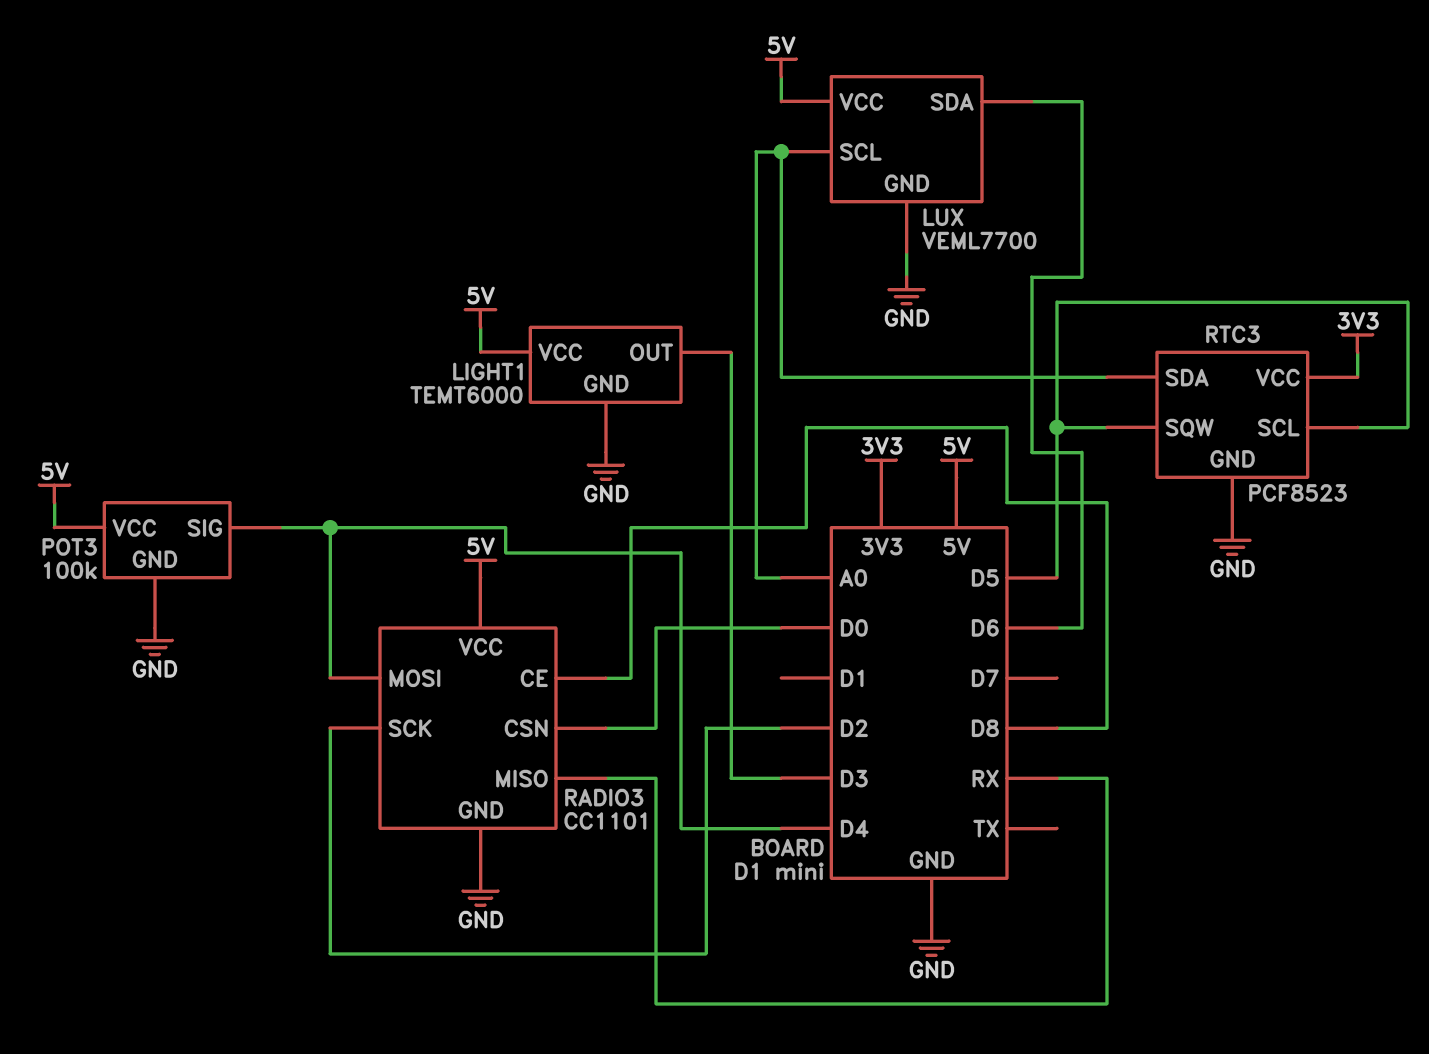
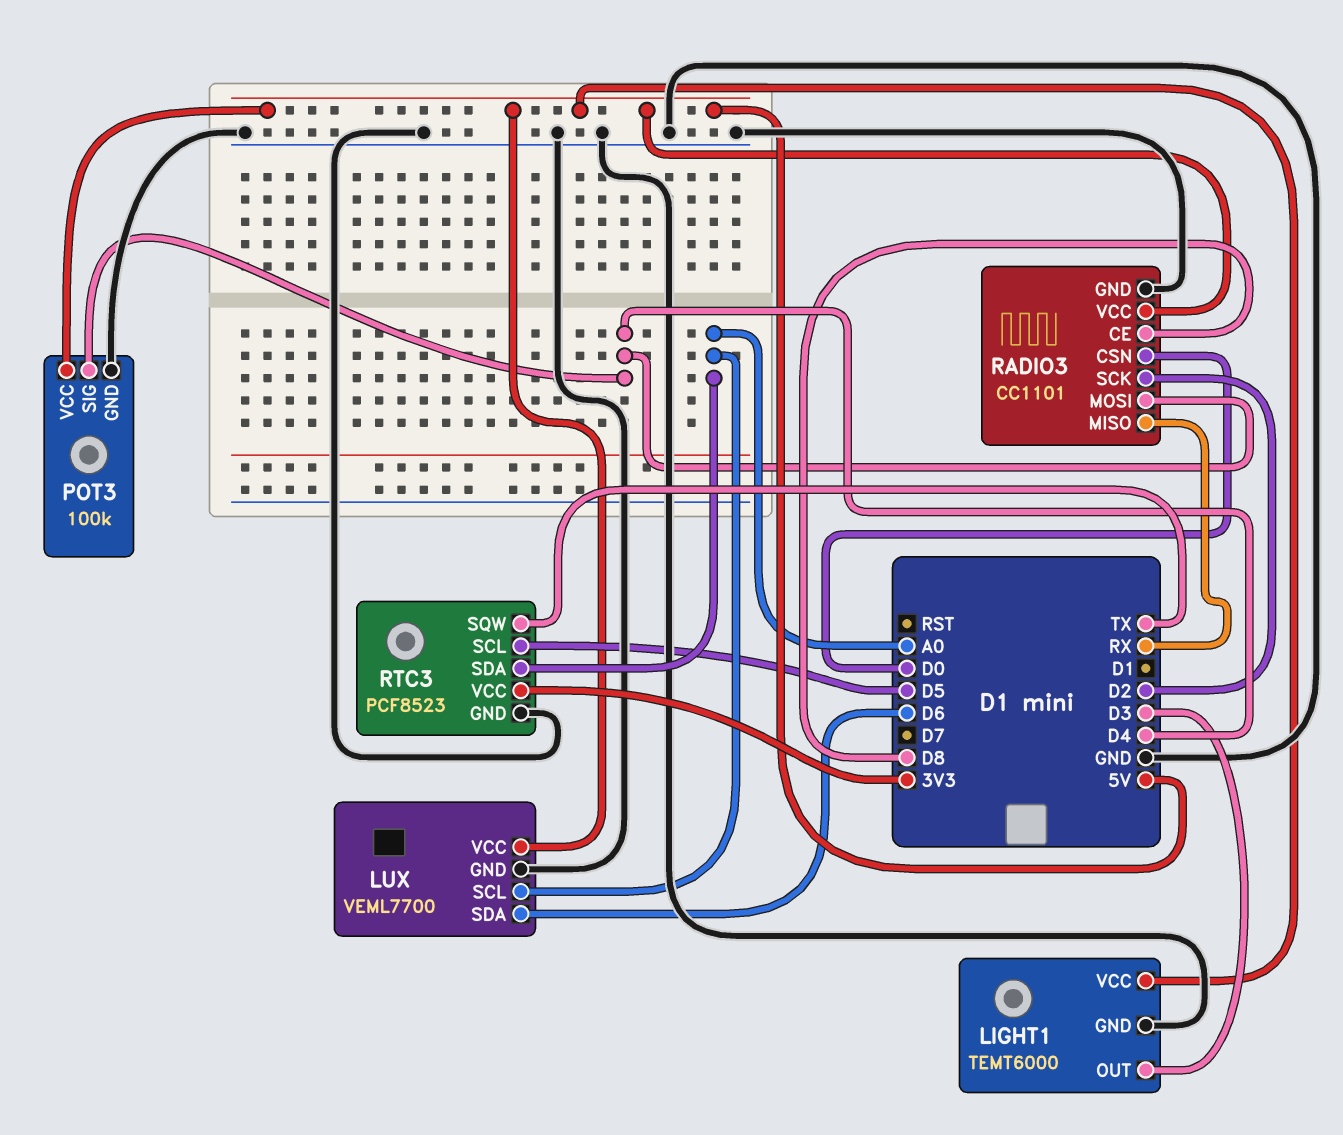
RTC3 pin SQW: D5 -> TX

